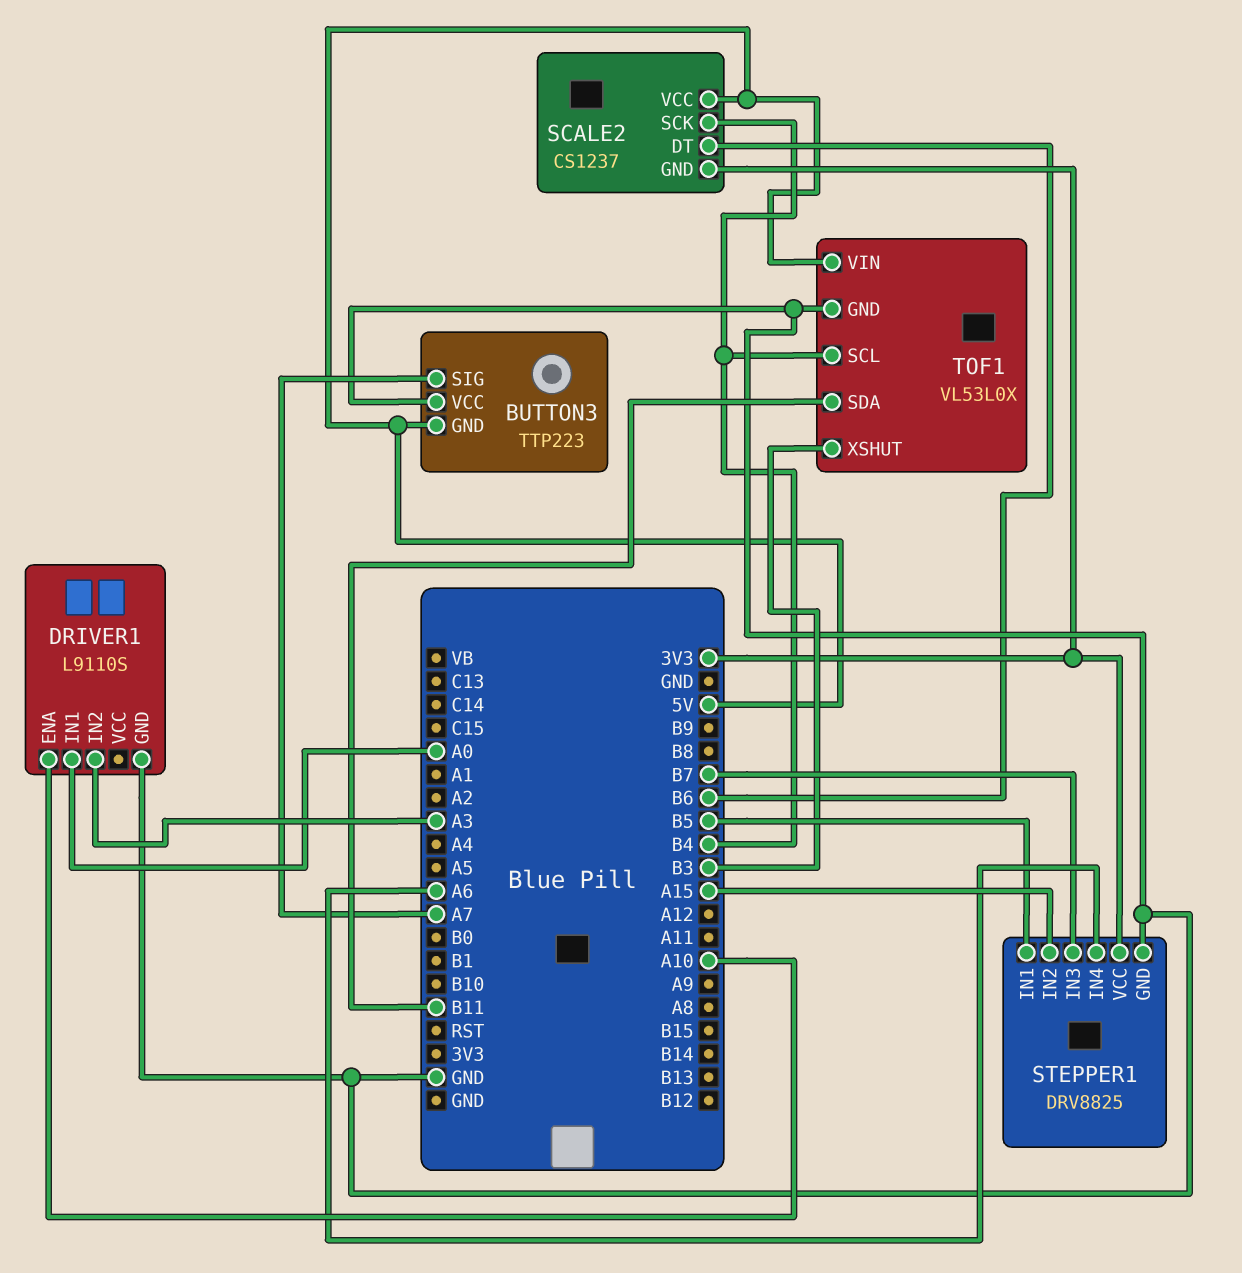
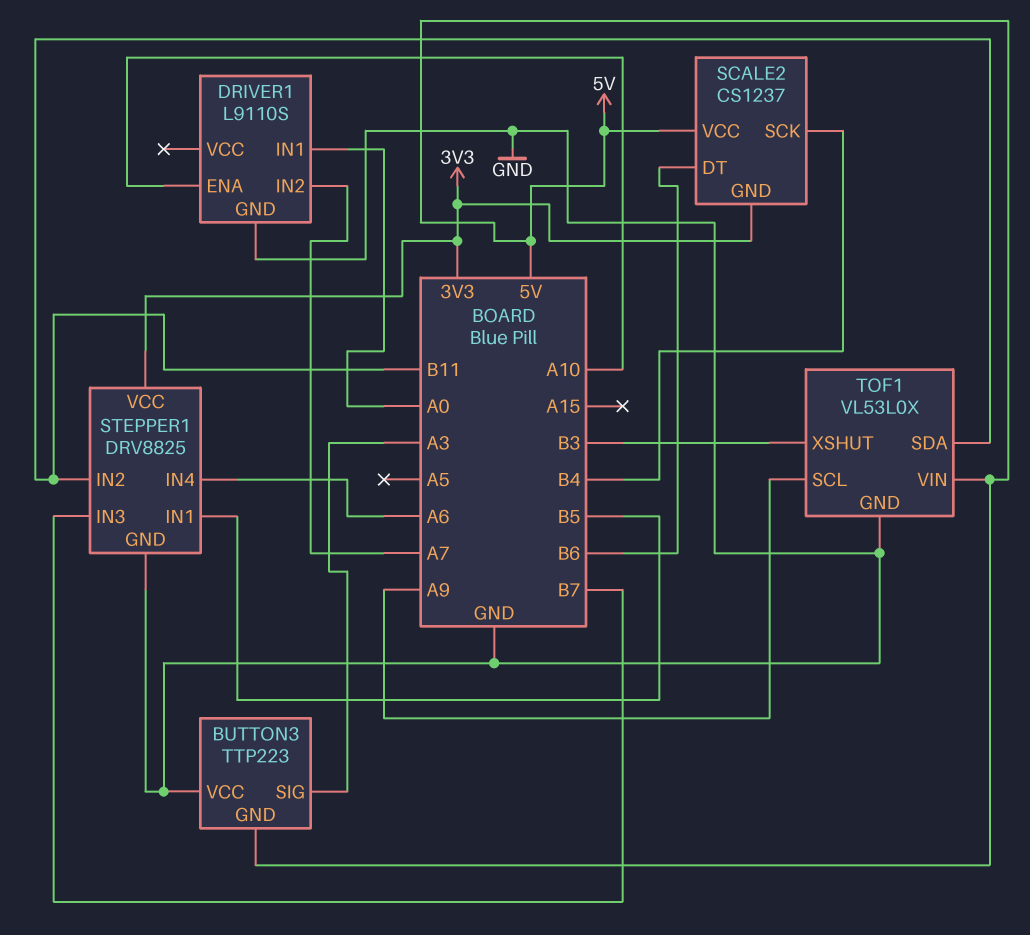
BUTTON3 pin SIG: A7 -> A3
DRIVER1 pin IN2: A3 -> A7
STEPPER1 pin IN2: A15 -> B11
TOF1 pin SCL: B4 -> A9

